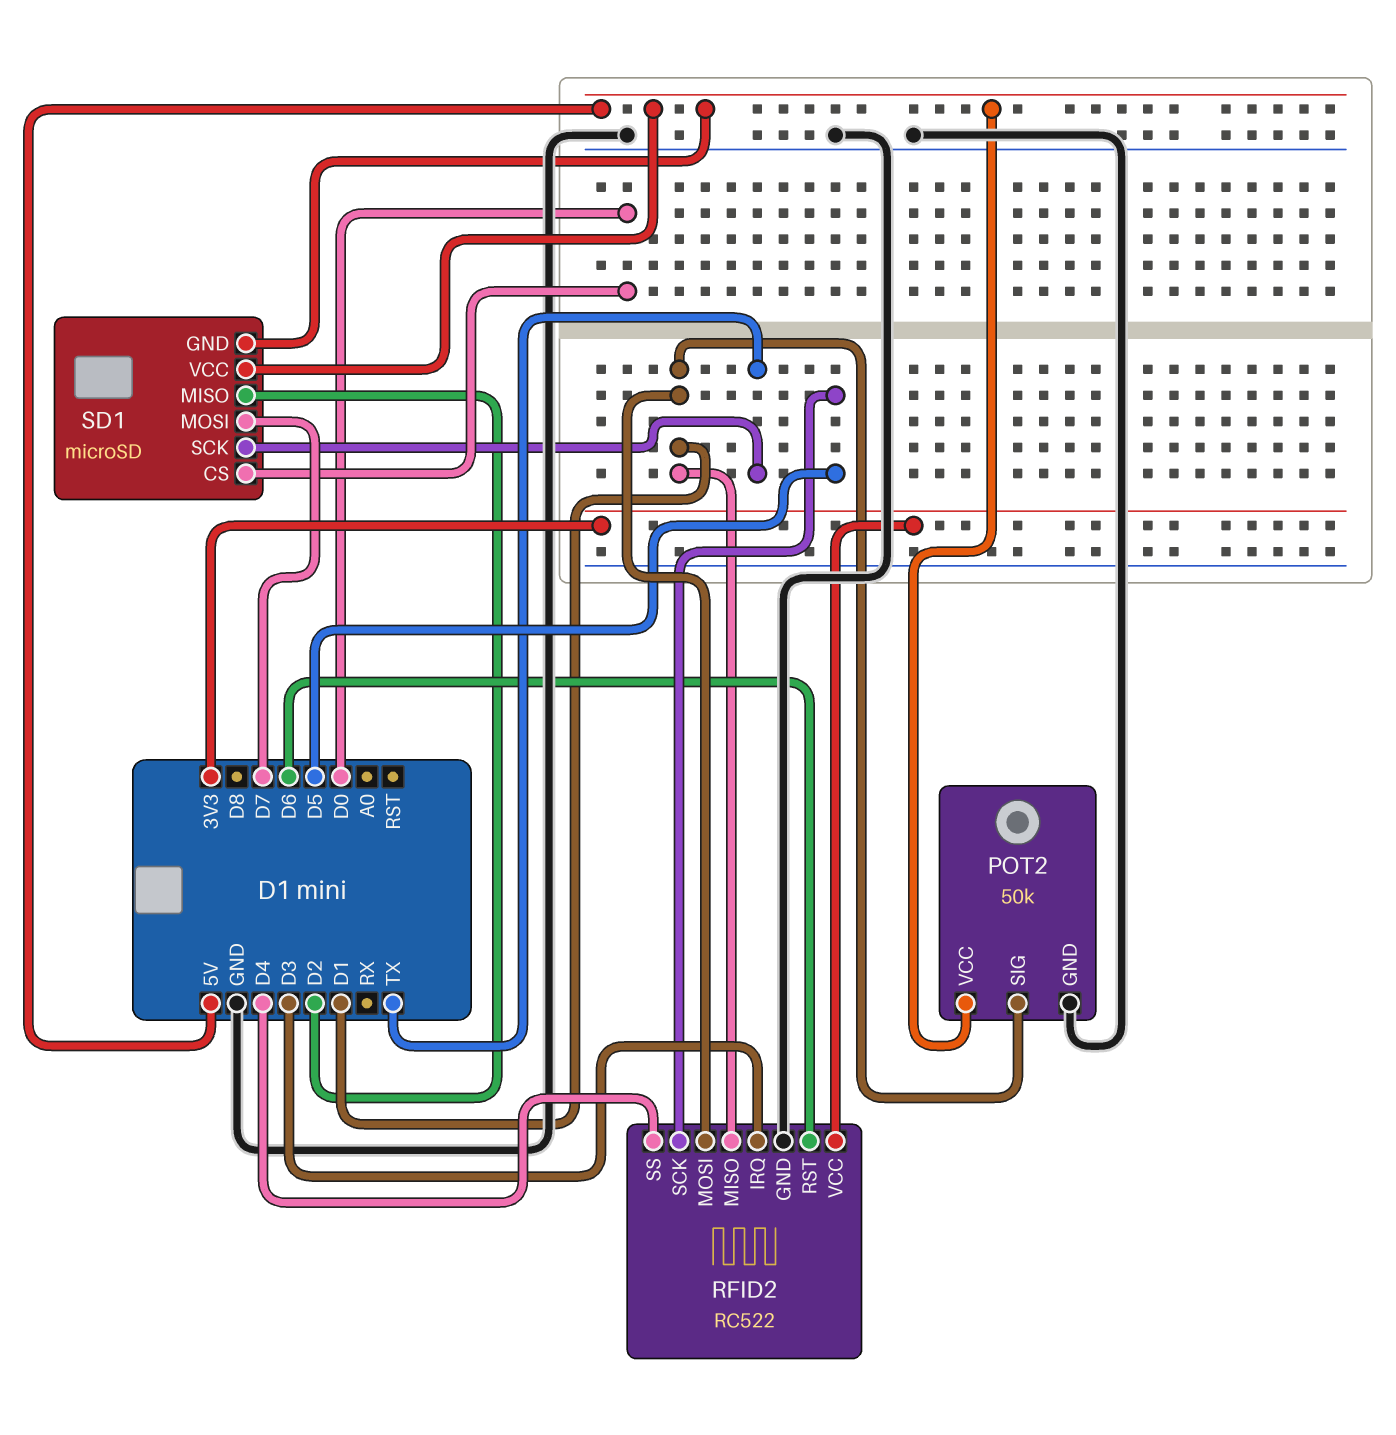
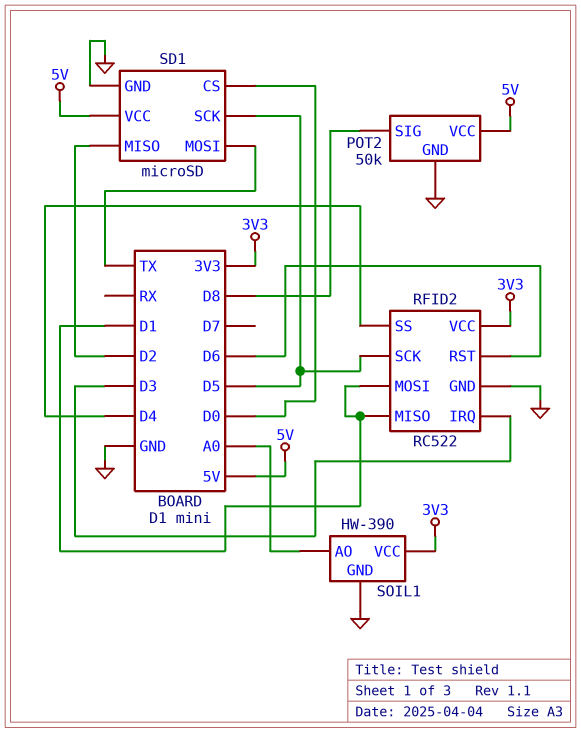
POT2 pin SIG: D1 -> D8
SD1 pin GND: 5V -> GND
SD1 pin MOSI: D7 -> TX
SD1 pin SCK: TX -> D5
SOIL1: none -> HW-390
SOIL1 pin AO: none -> A0
SOIL1 pin GND: none -> GND
SOIL1 pin VCC: none -> 3V3

